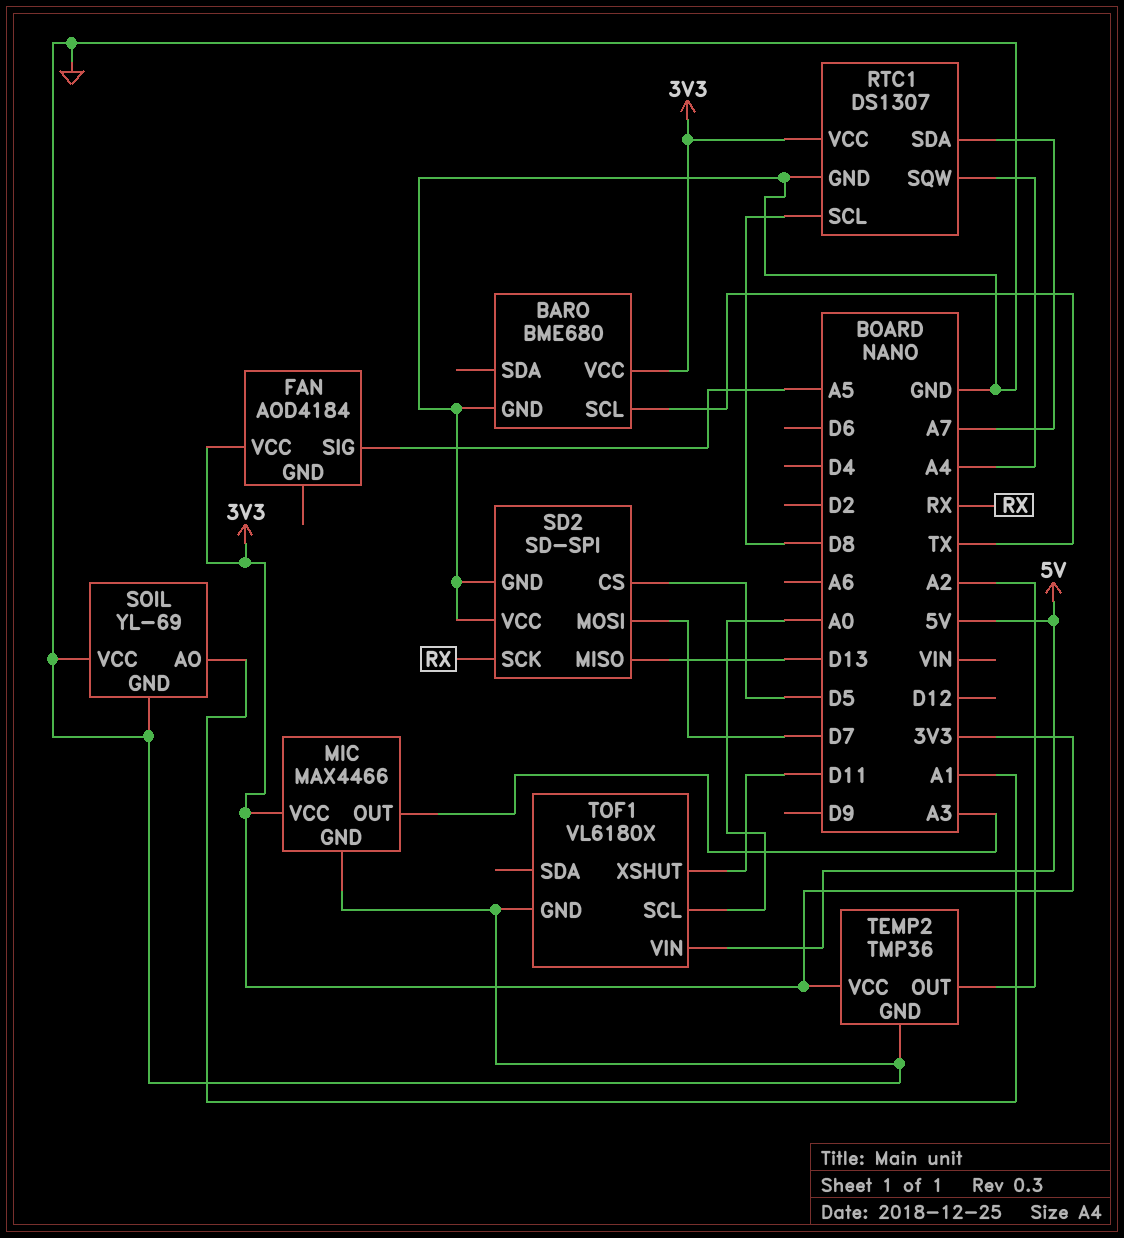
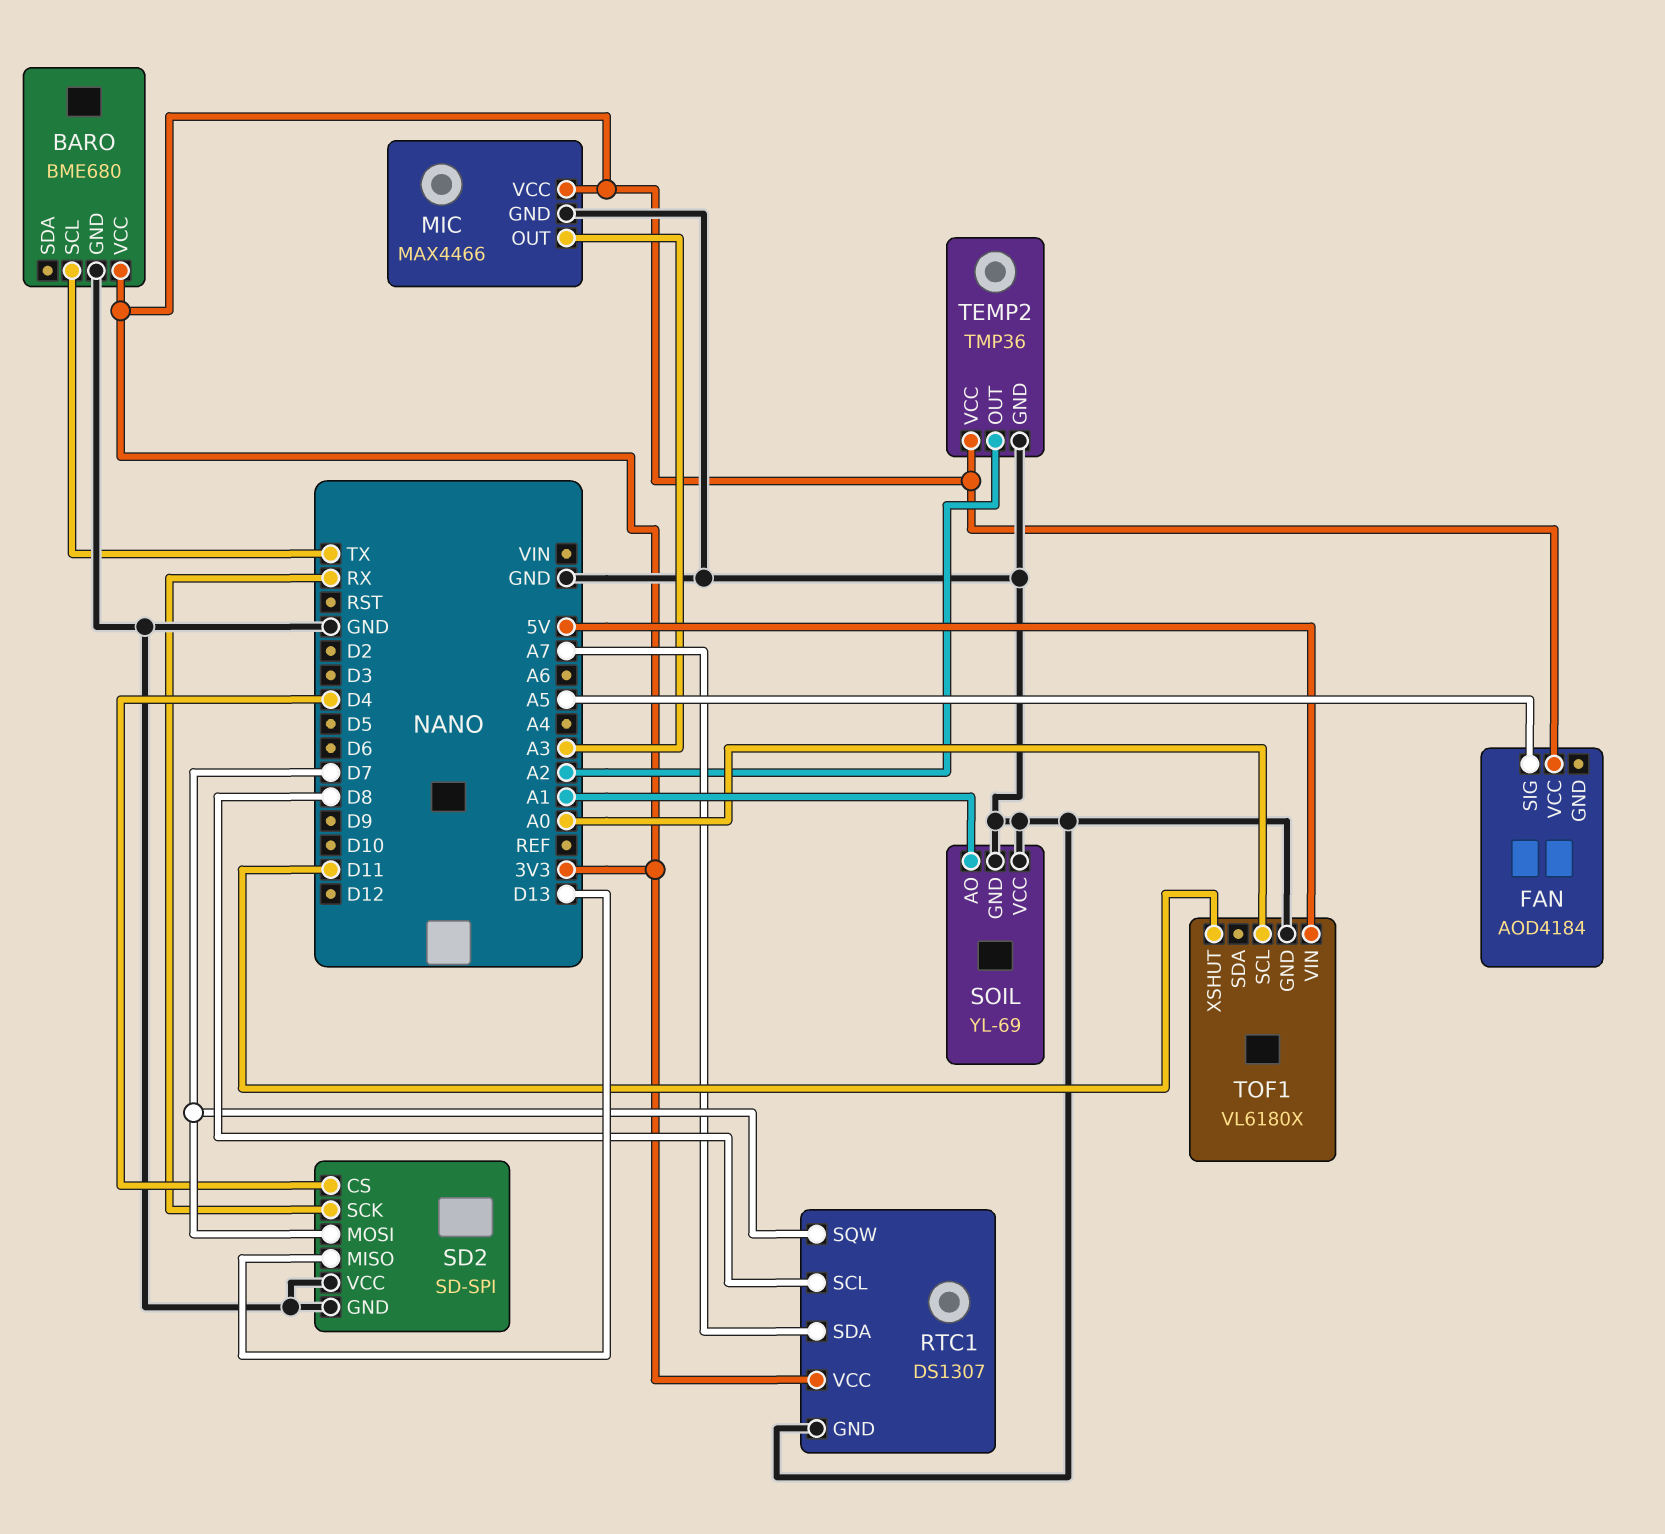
RTC1 pin SQW: A4 -> D7
SD2 pin CS: D5 -> D4

